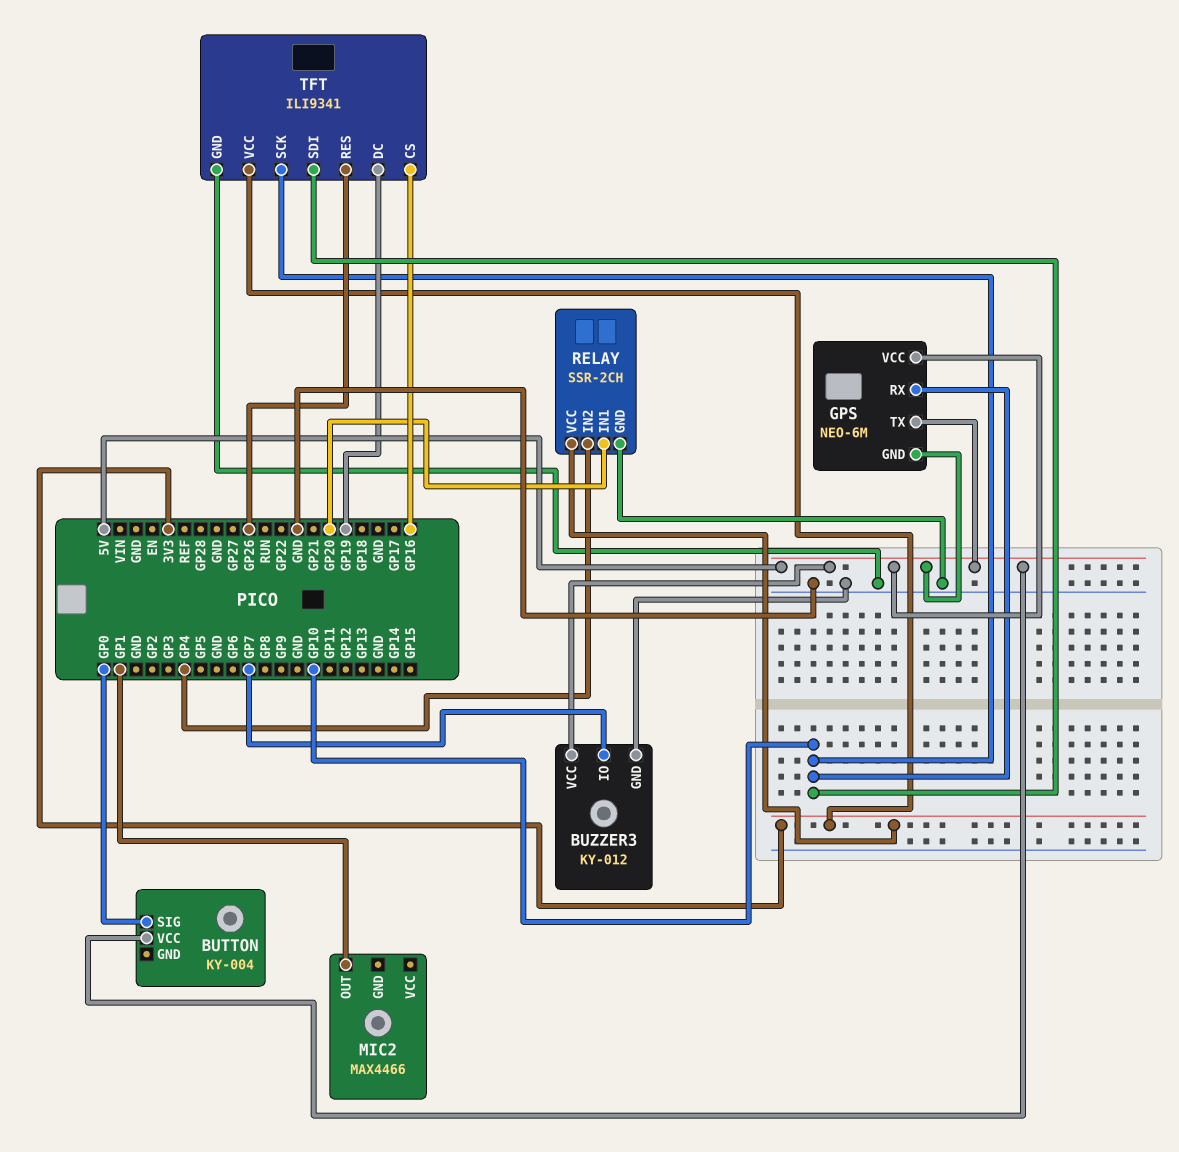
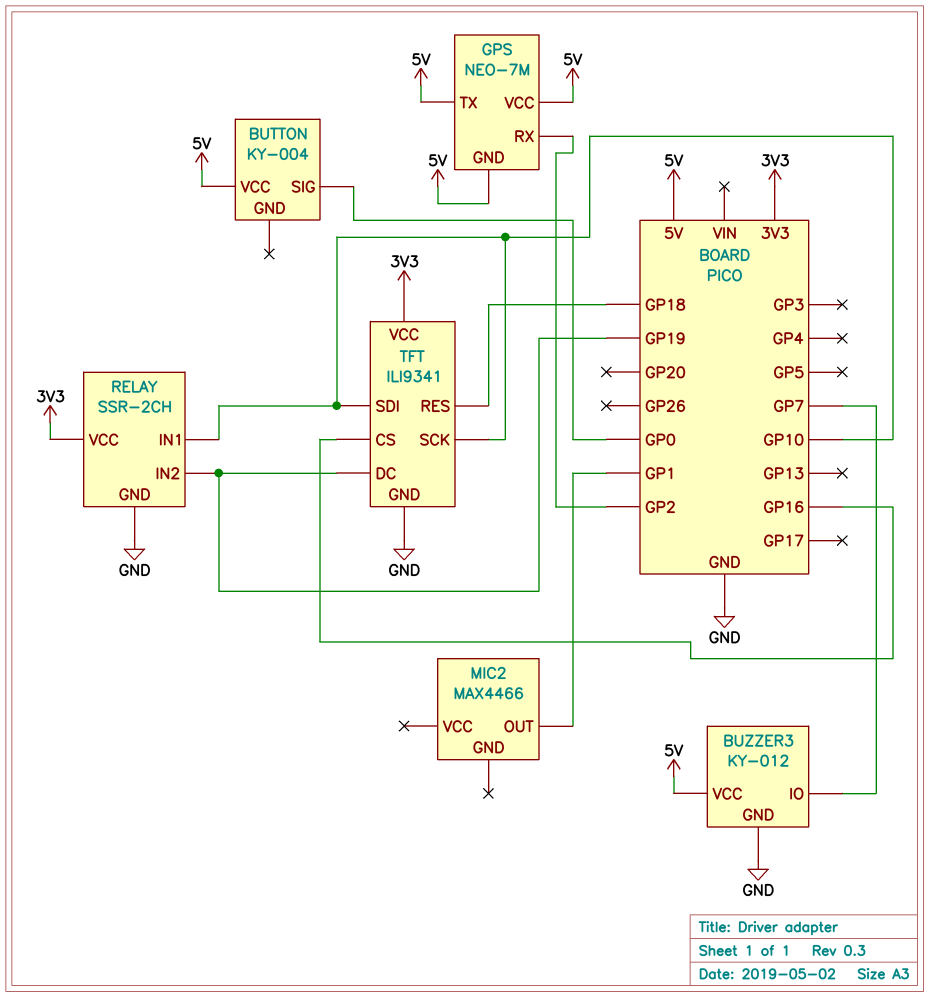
GPS: NEO-6M -> NEO-7M
GPS pin RX: GP10 -> GP2
RELAY pin IN1: GP20 -> GP10
RELAY pin IN2: GP4 -> GP19
TFT pin RES: GP26 -> GP18

